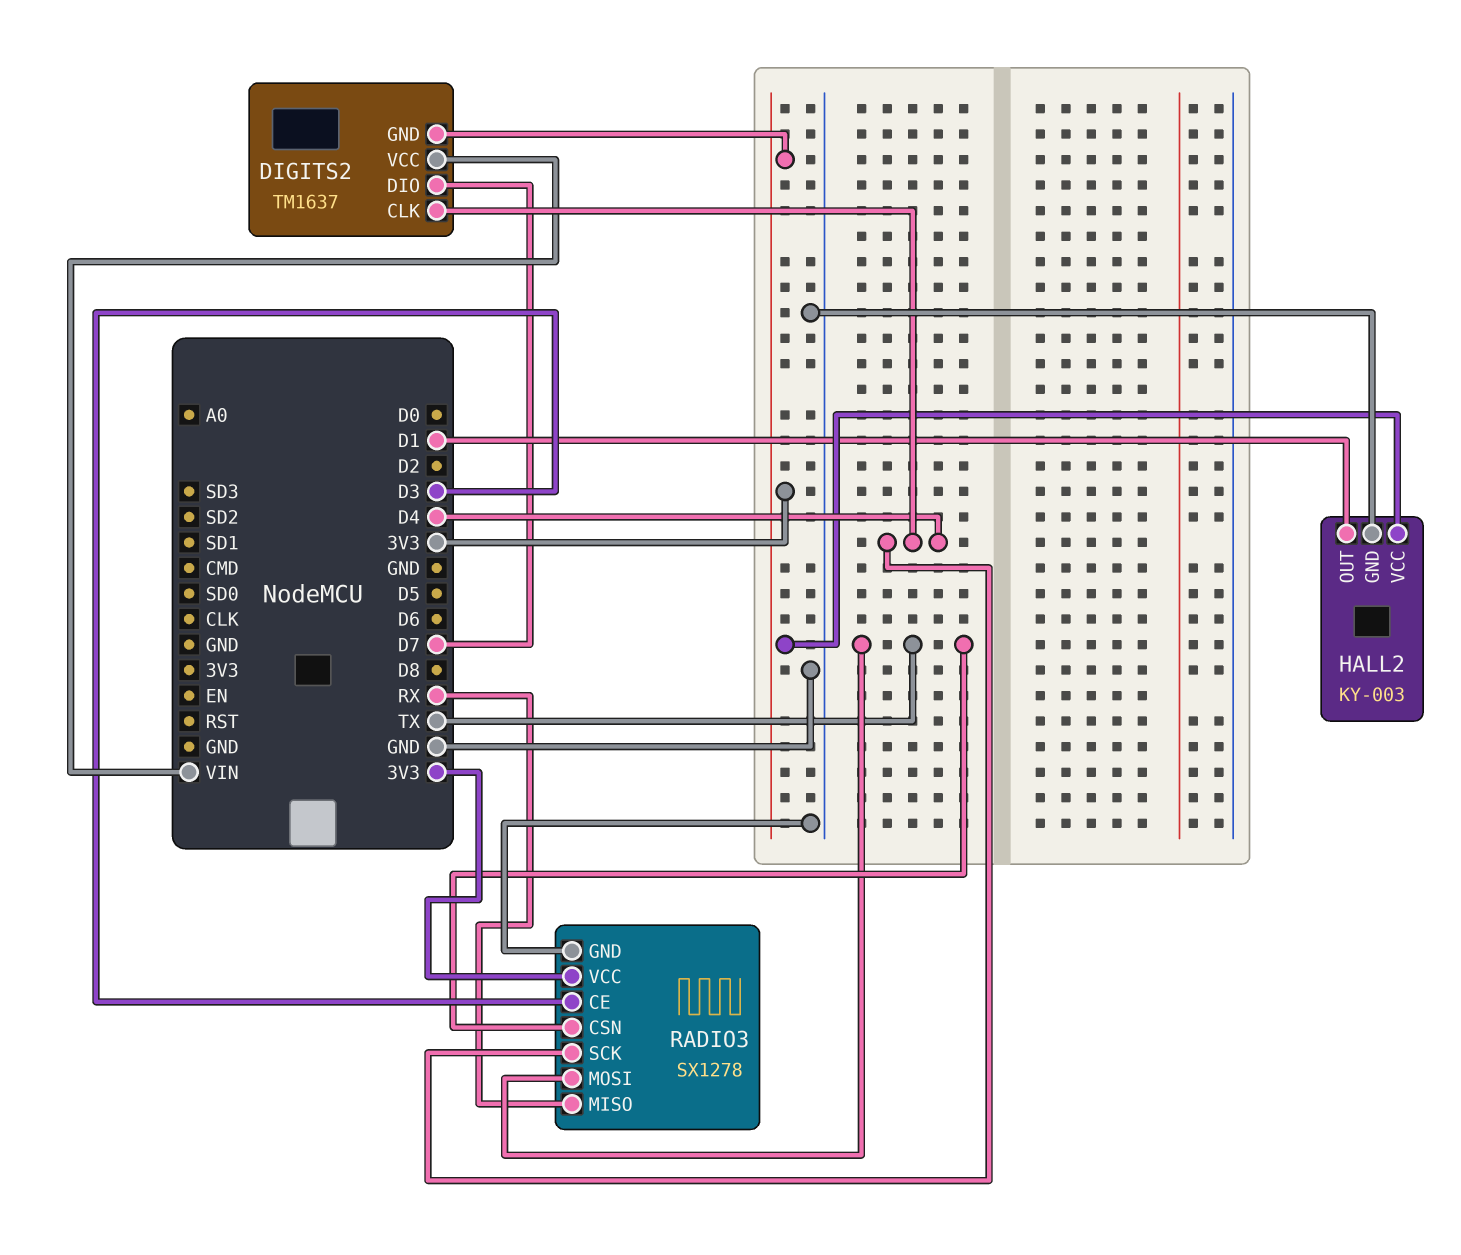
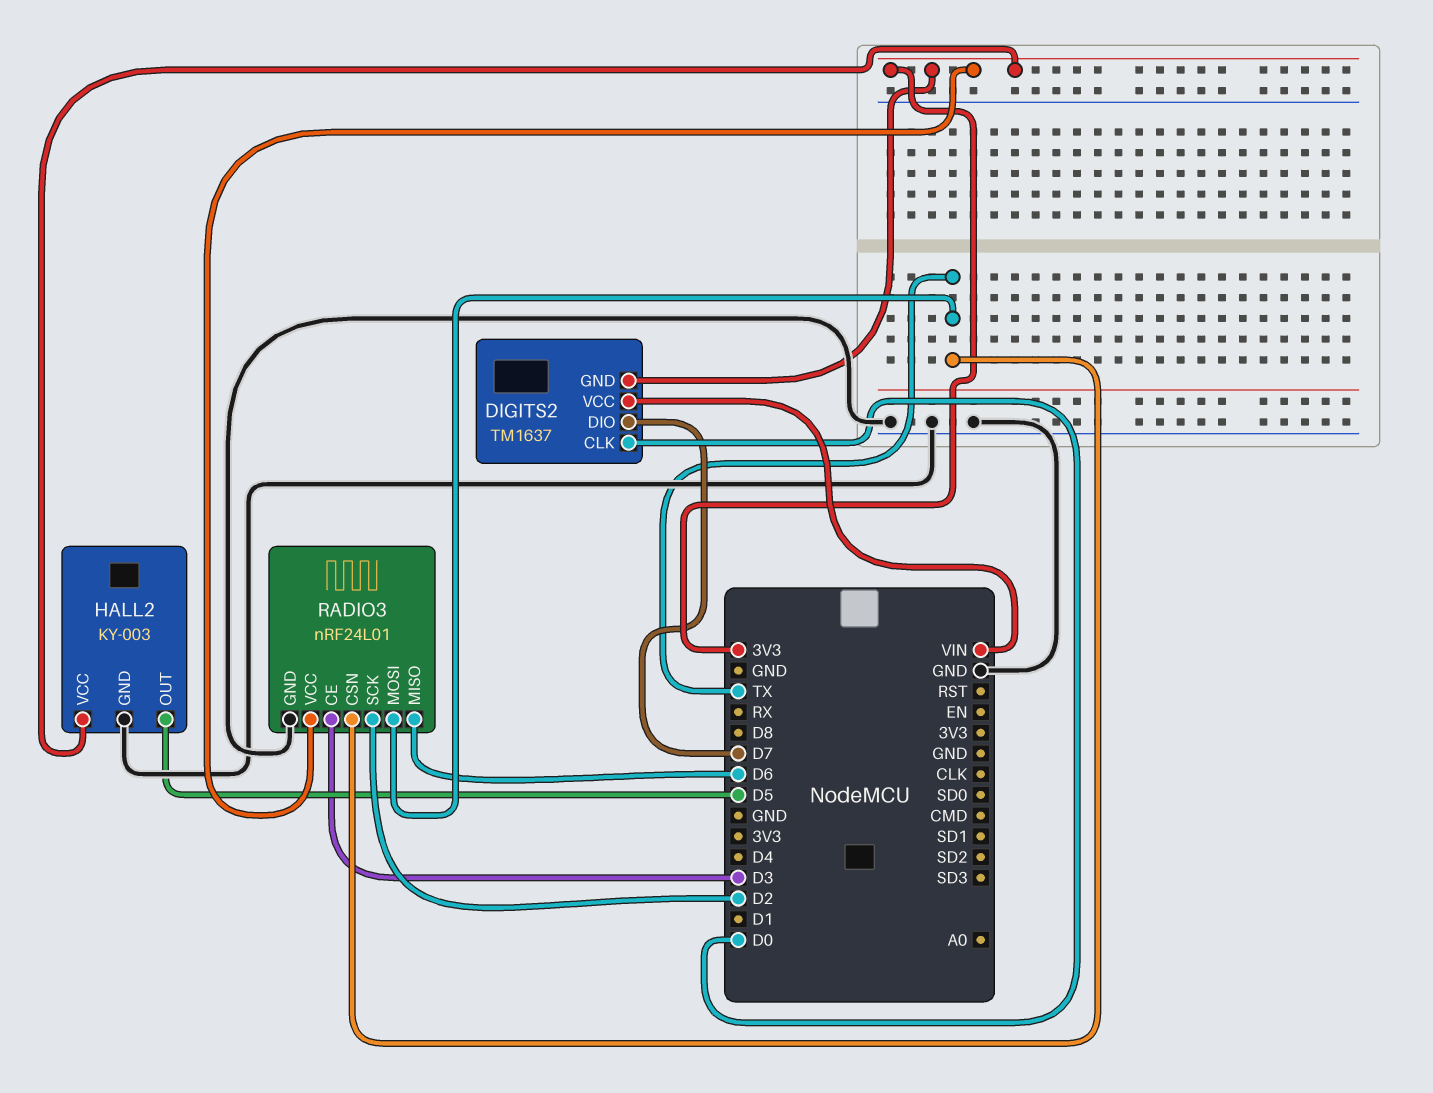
DIGITS2 pin CLK: D4 -> D0
HALL2 pin OUT: D1 -> D5
RADIO3: SX1278 -> nRF24L01
RADIO3 pin MISO: RX -> D6
RADIO3 pin SCK: D4 -> D2

